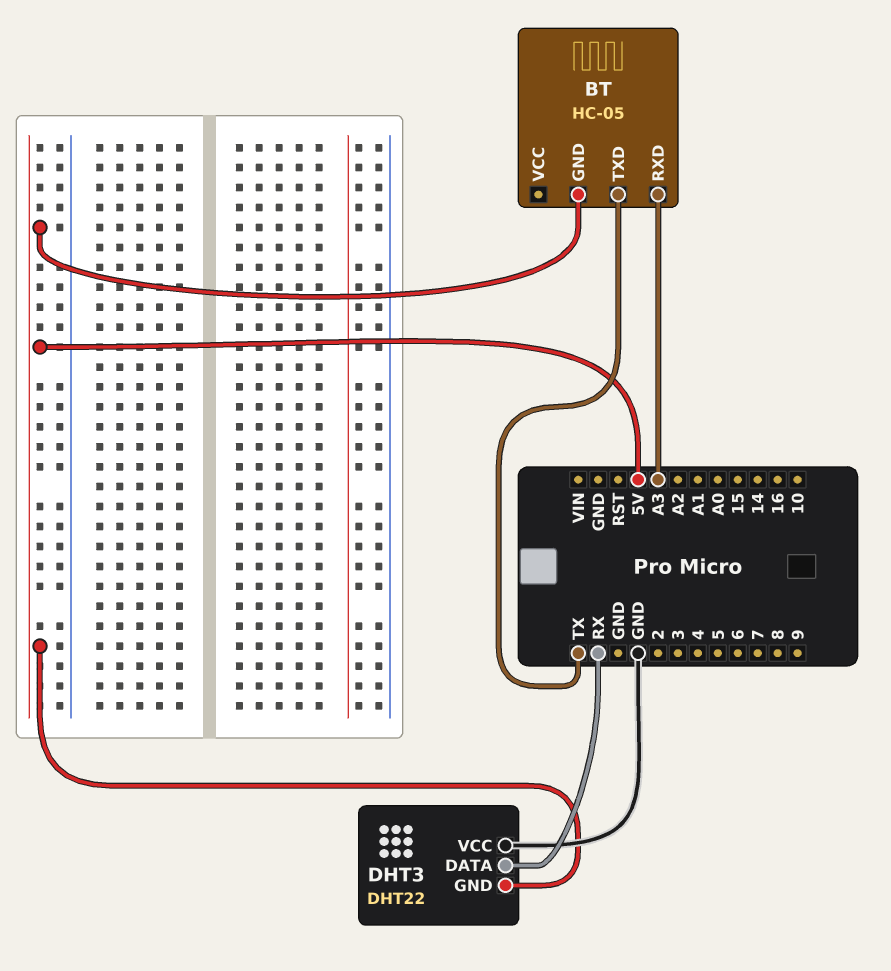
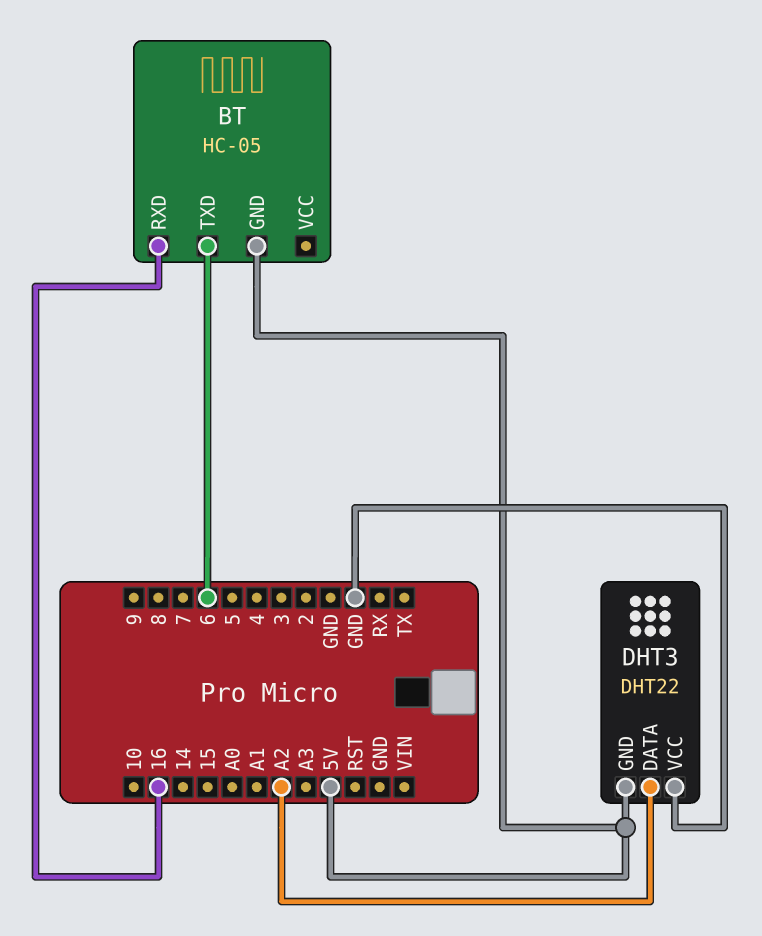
BT pin RXD: A3 -> 16
BT pin TXD: TX -> 6
DHT3 pin DATA: RX -> A2

